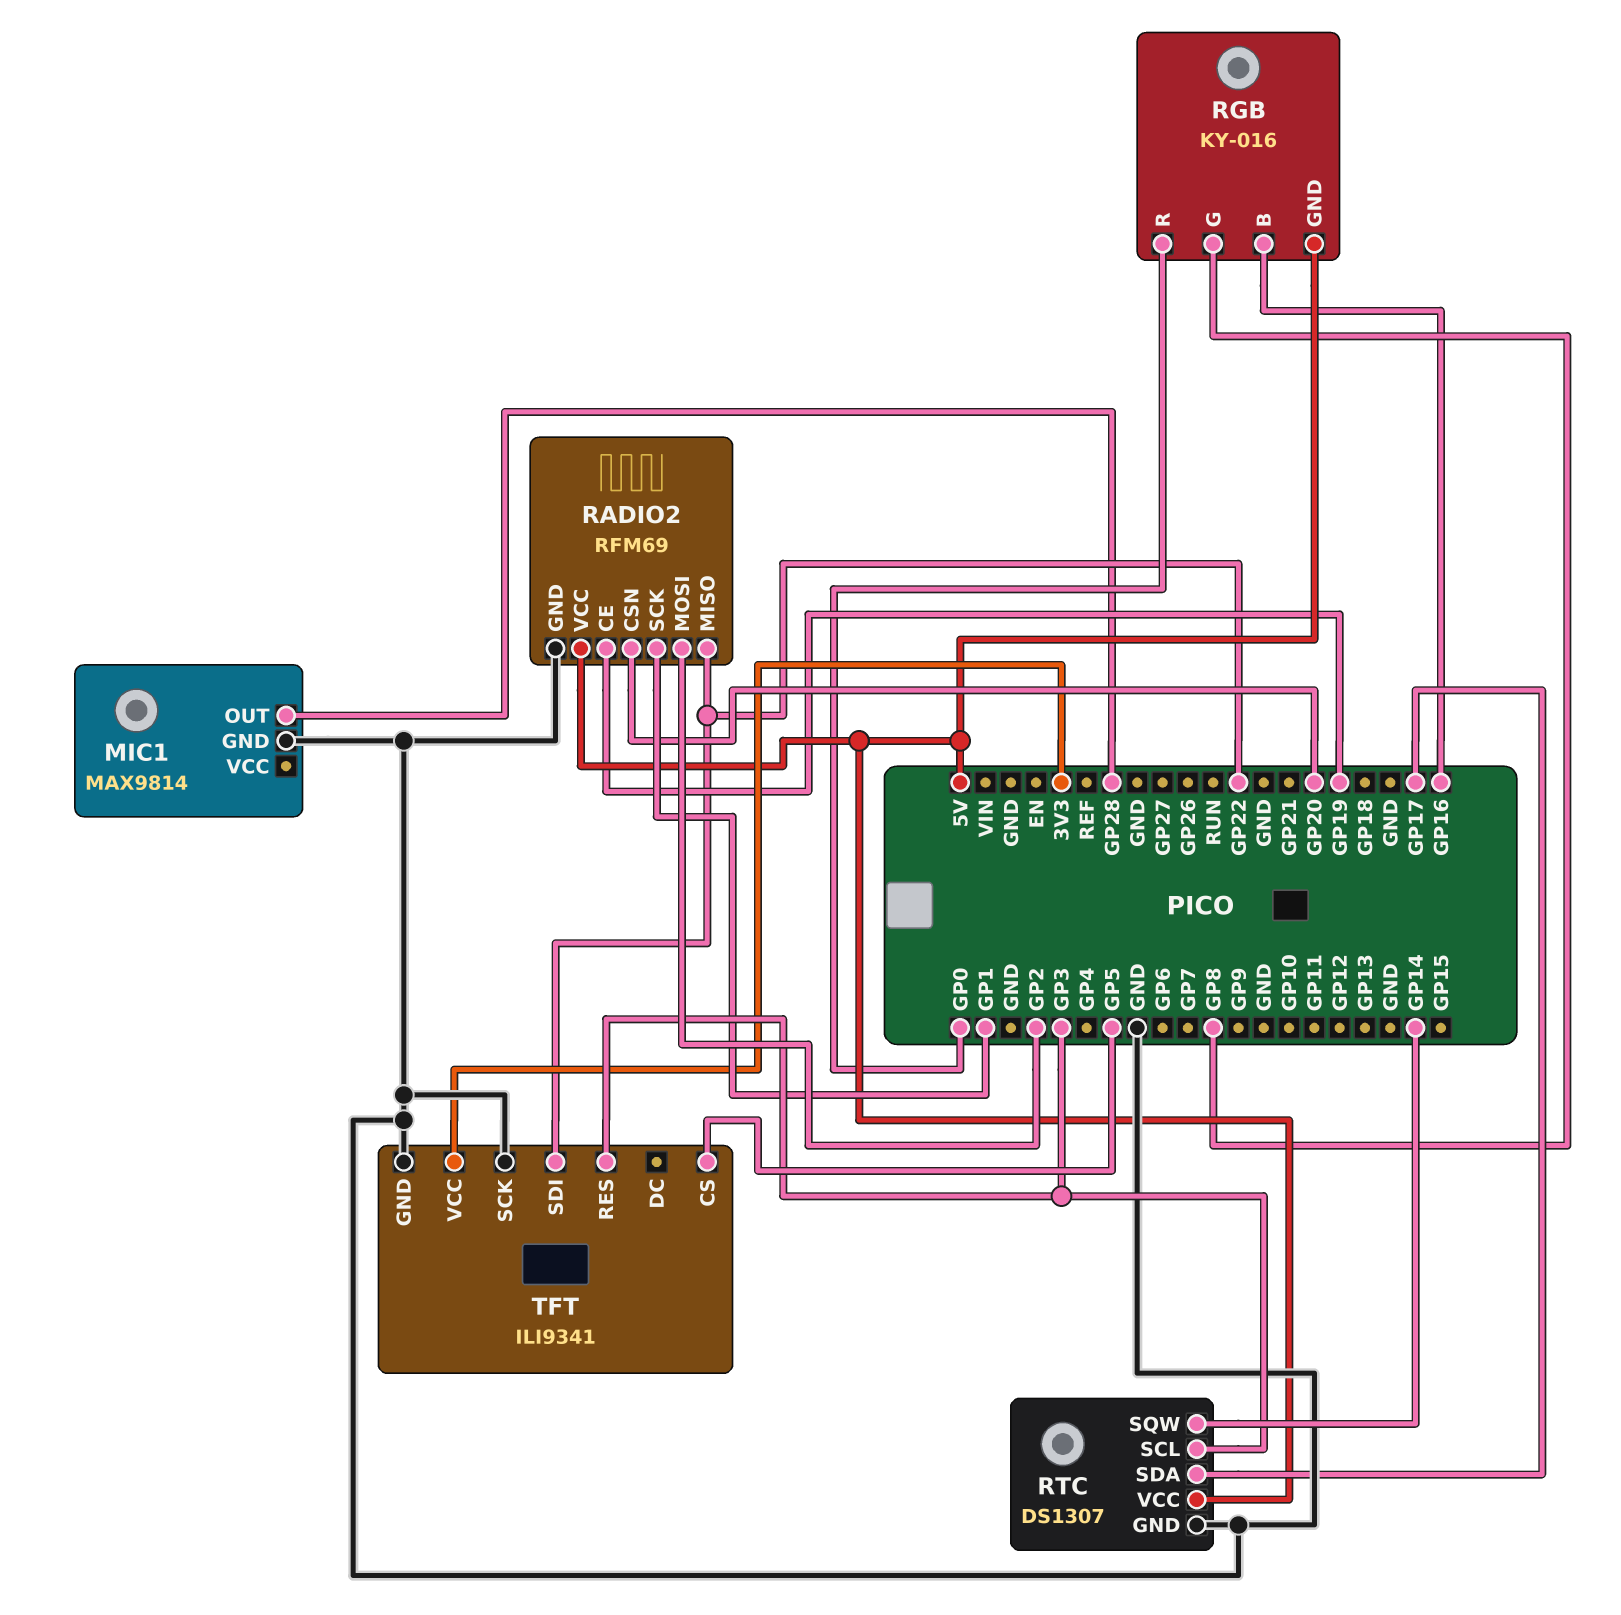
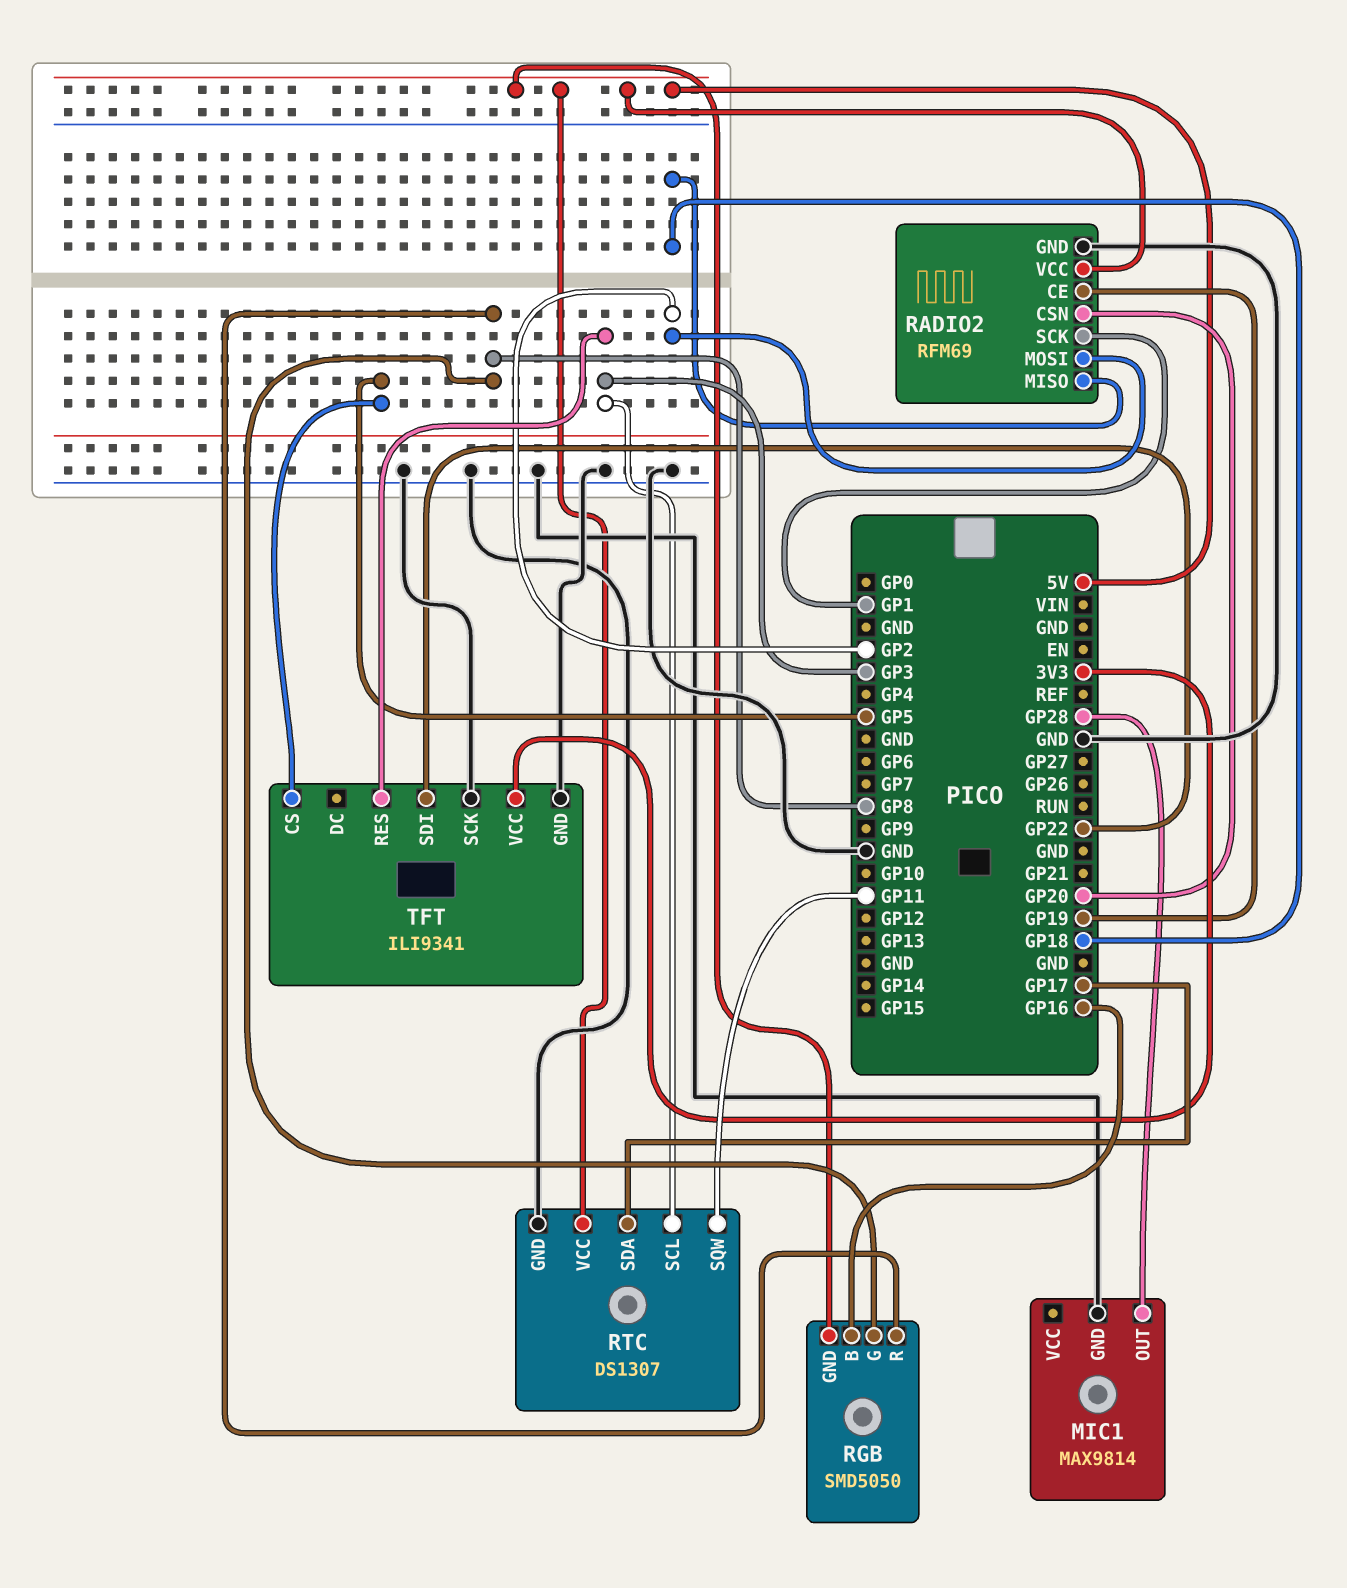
RADIO2 pin MISO: GP22 -> GP18
RGB: KY-016 -> SMD5050
RGB pin R: GP0 -> GP8
RTC pin SQW: GP14 -> GP11

